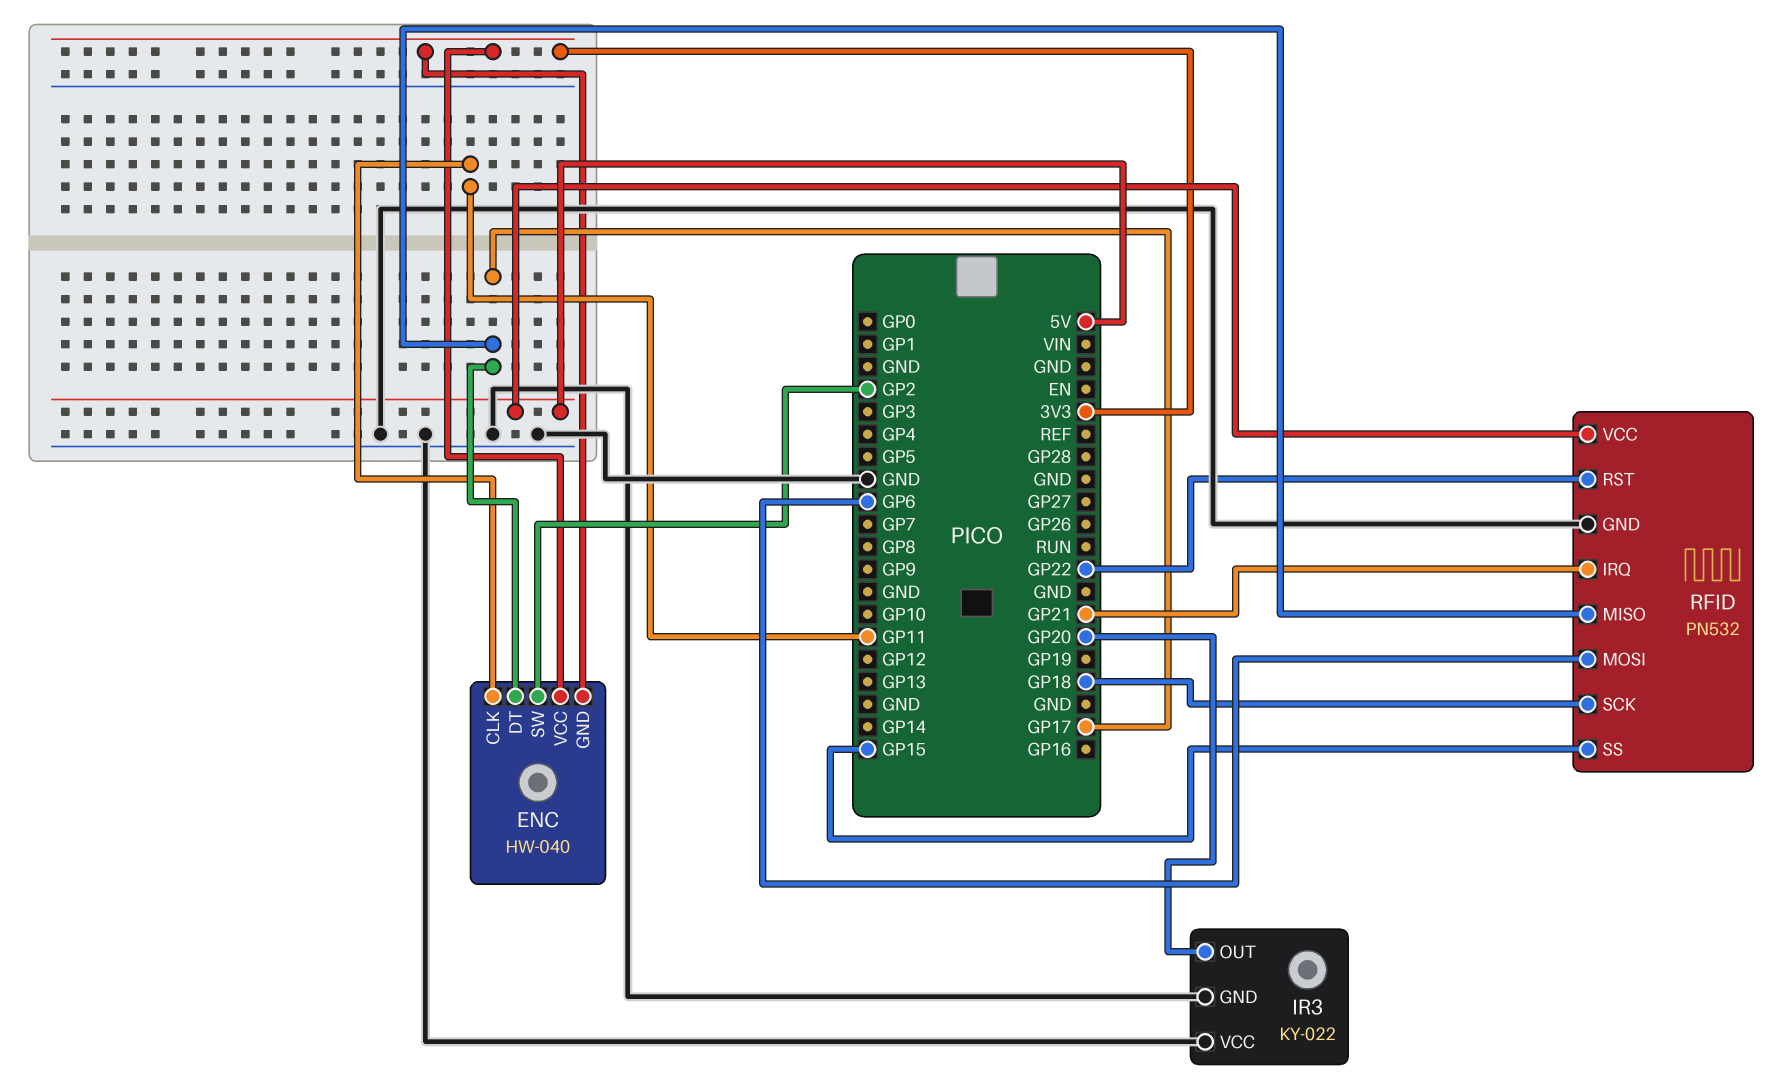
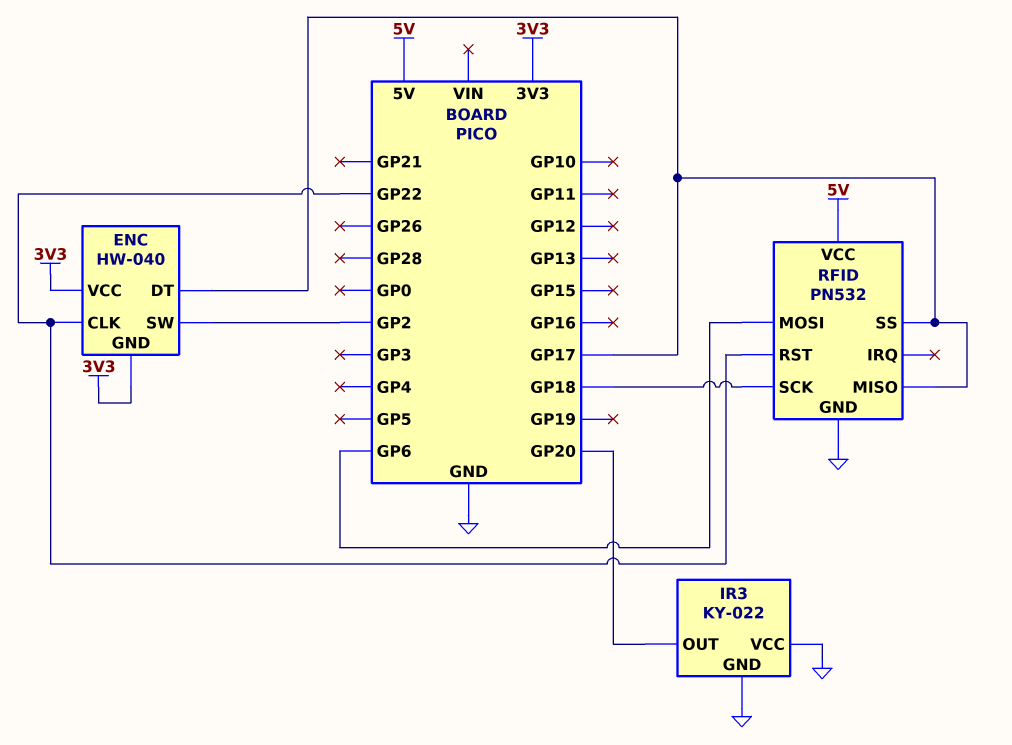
ENC pin CLK: GP11 -> GP22
RFID pin IRQ: GP21 -> none
RFID pin SS: GP15 -> GP17

